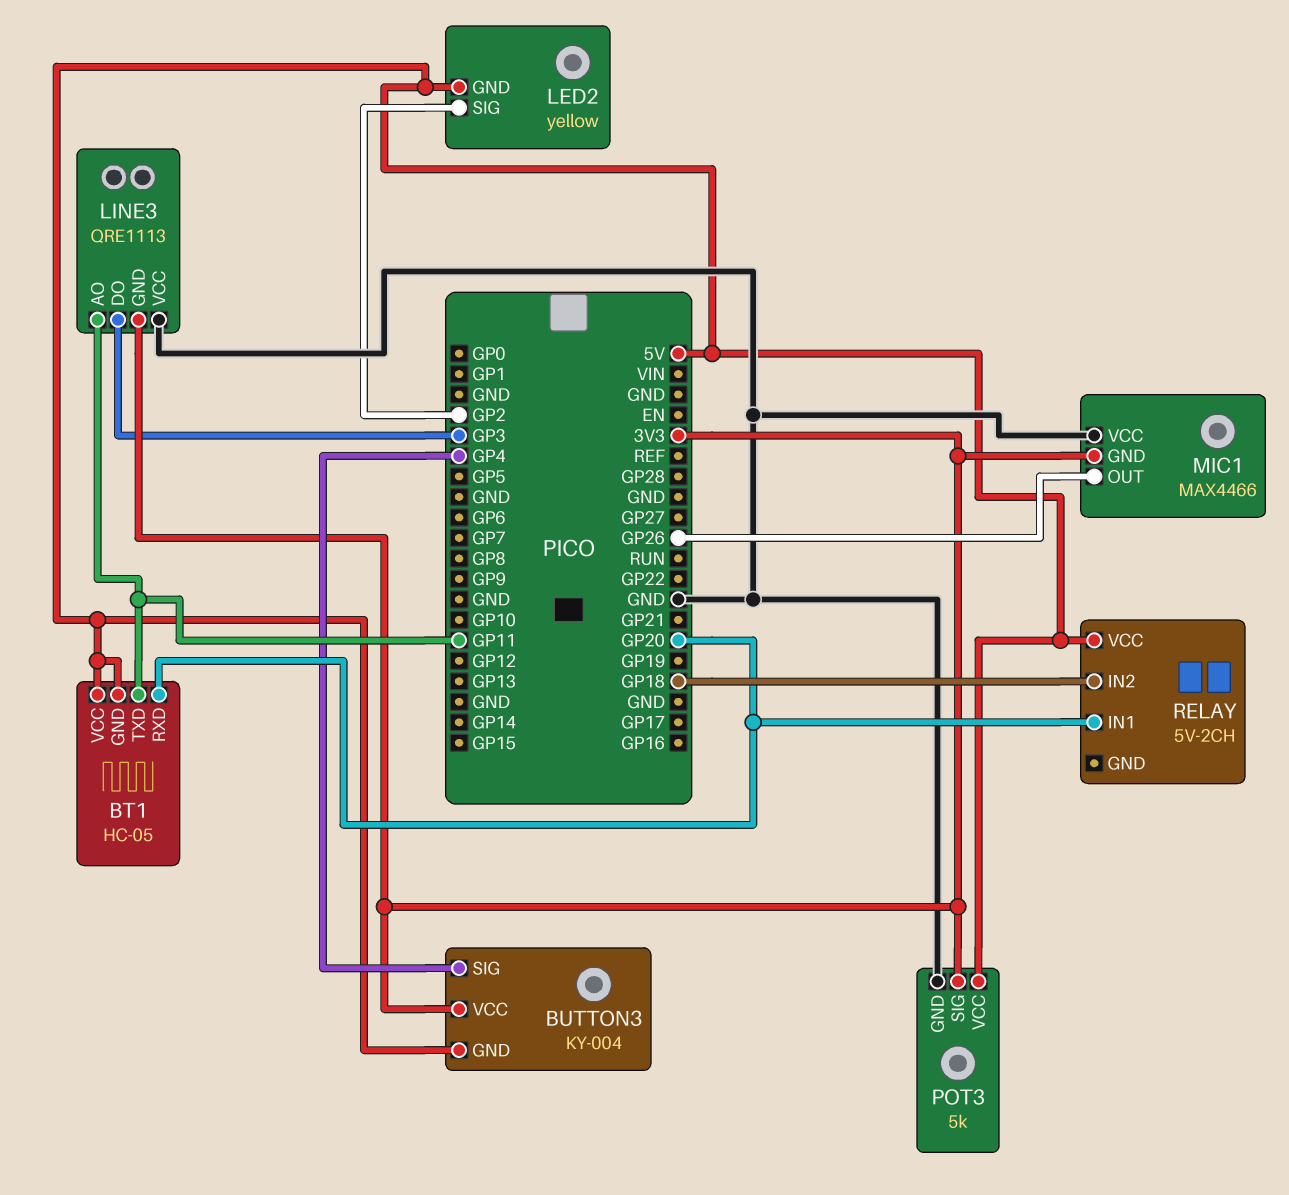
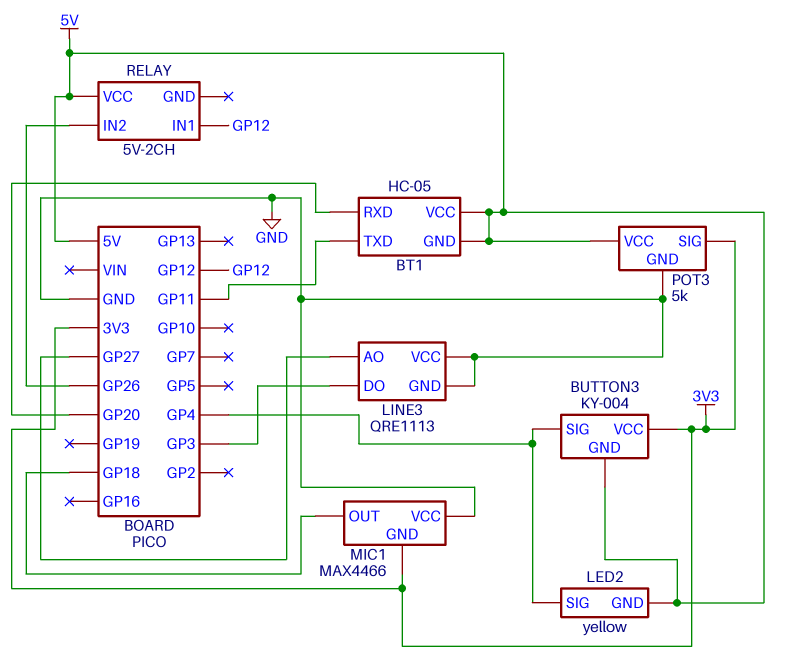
LED2 pin SIG: GP2 -> GP4
LINE3 pin AO: GP11 -> GP27
LINE3 pin GND: 3V3 -> GND
MIC1 pin OUT: GP26 -> GP18
RELAY pin IN1: GP20 -> GP12
RELAY pin IN2: GP18 -> GP26

